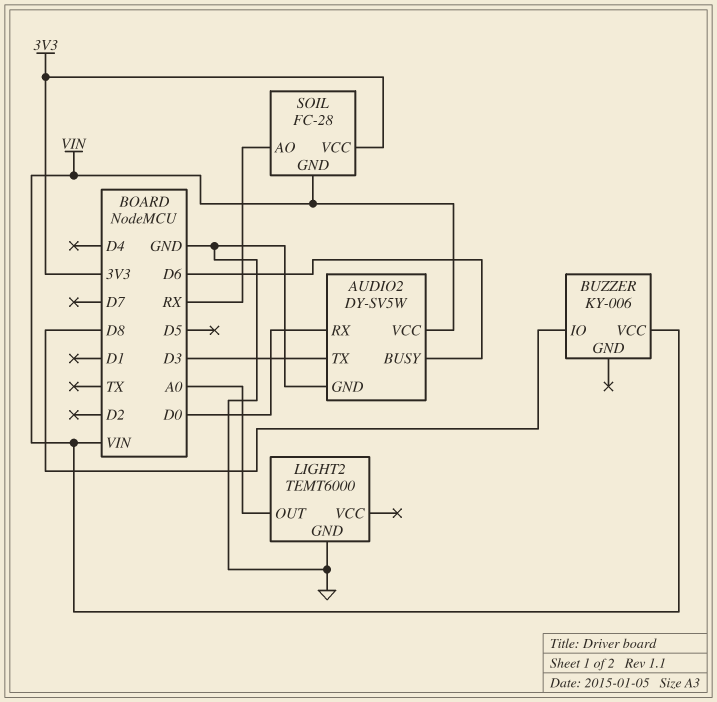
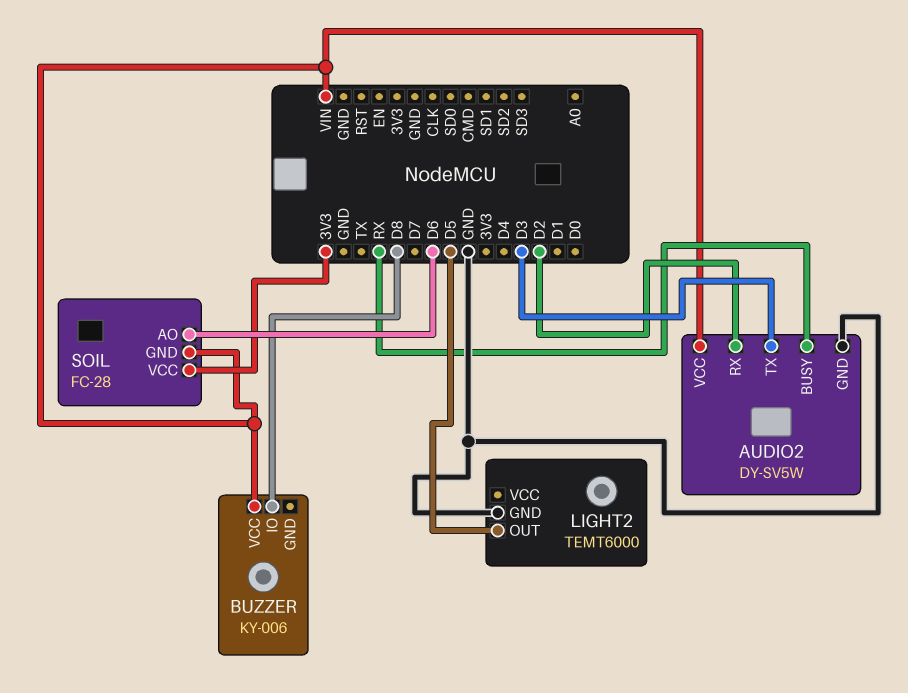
AUDIO2 pin BUSY: D6 -> RX
AUDIO2 pin RX: D0 -> D2
LIGHT2 pin OUT: A0 -> D5
SOIL pin AO: RX -> D6

